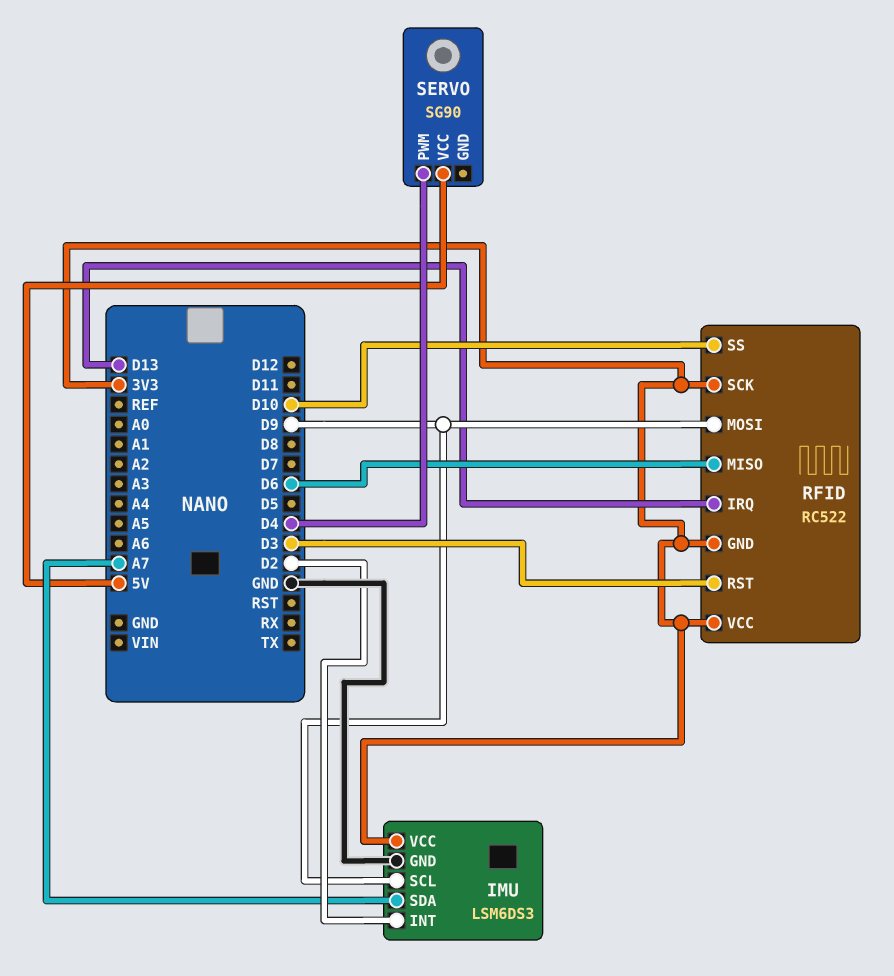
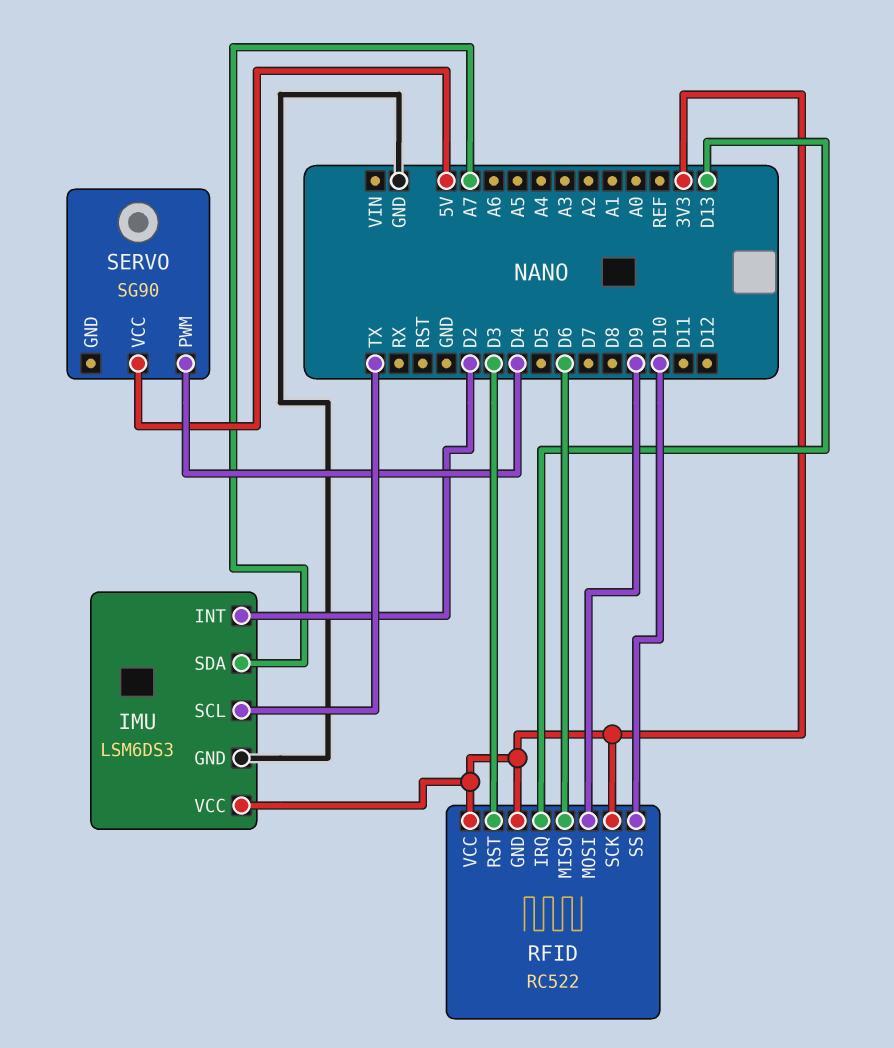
IMU pin SCL: D9 -> TX

